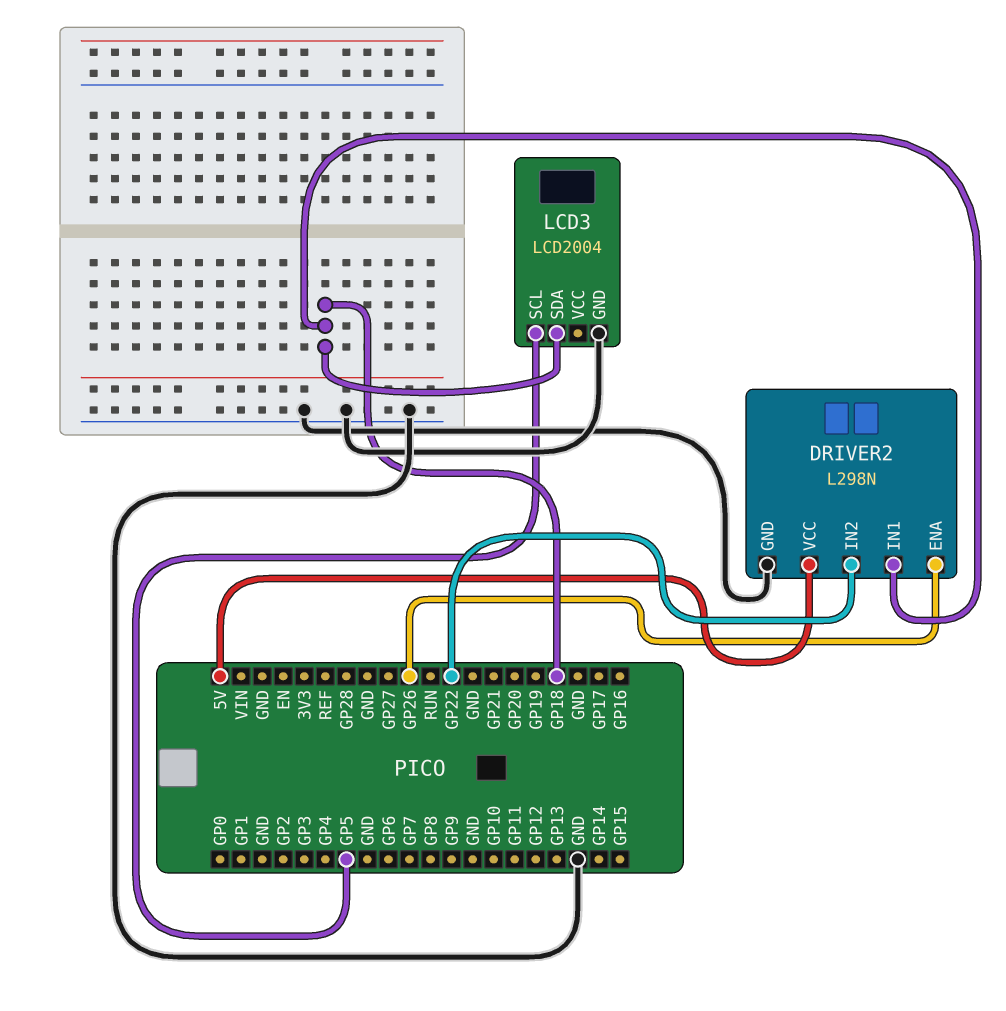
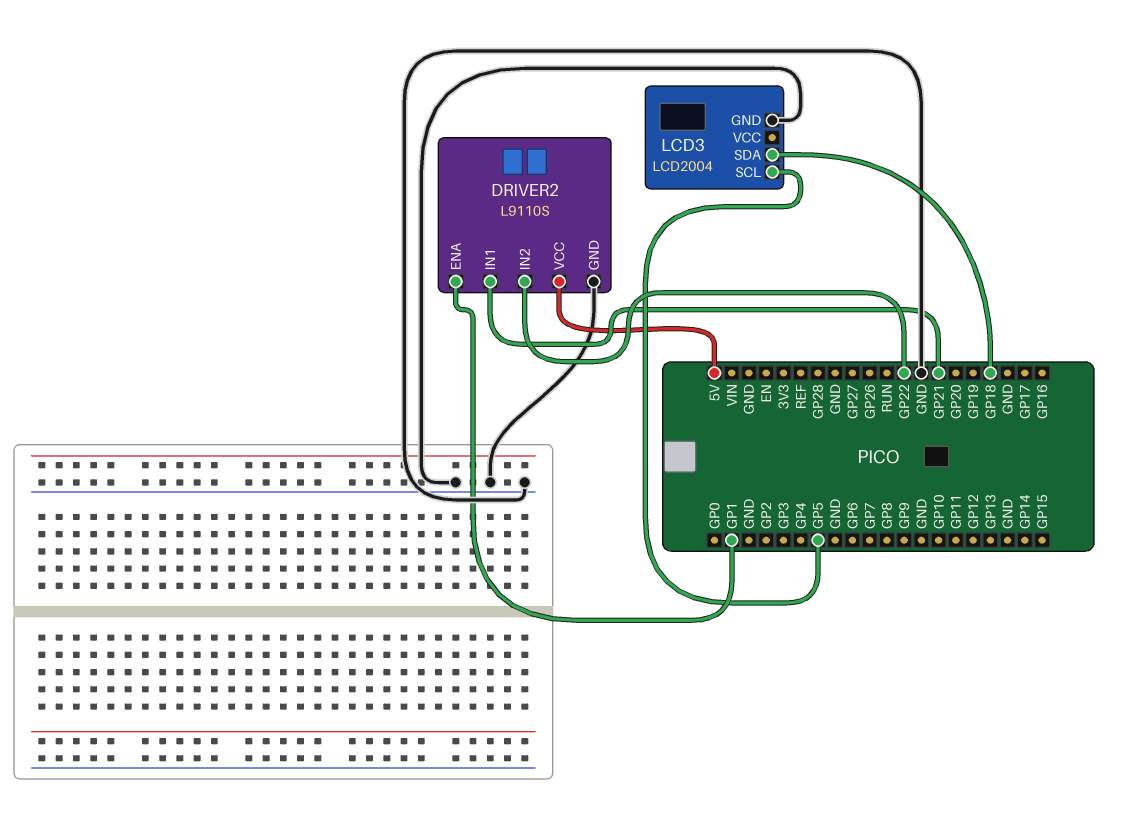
DRIVER2: L298N -> L9110S
DRIVER2 pin ENA: GP26 -> GP1
DRIVER2 pin IN1: GP18 -> GP21

